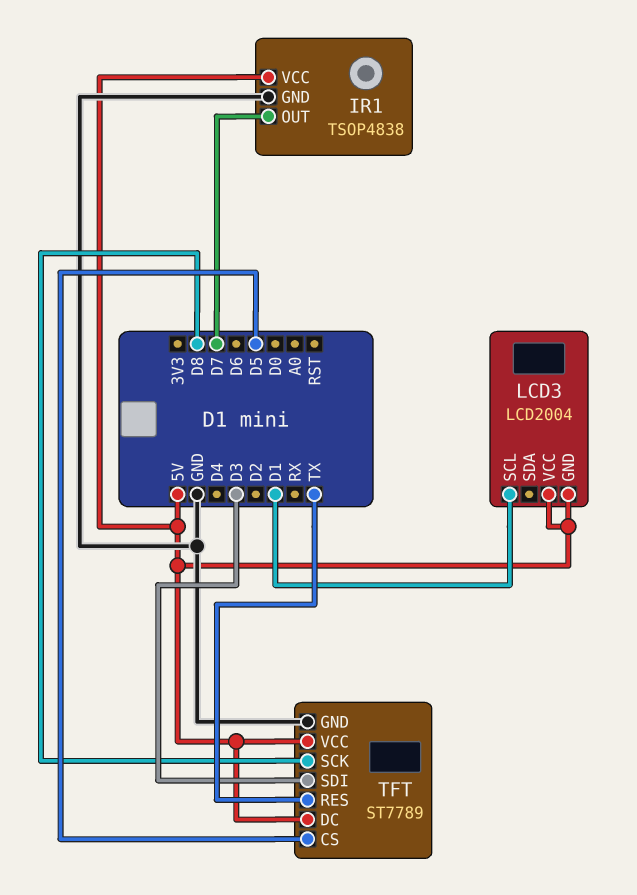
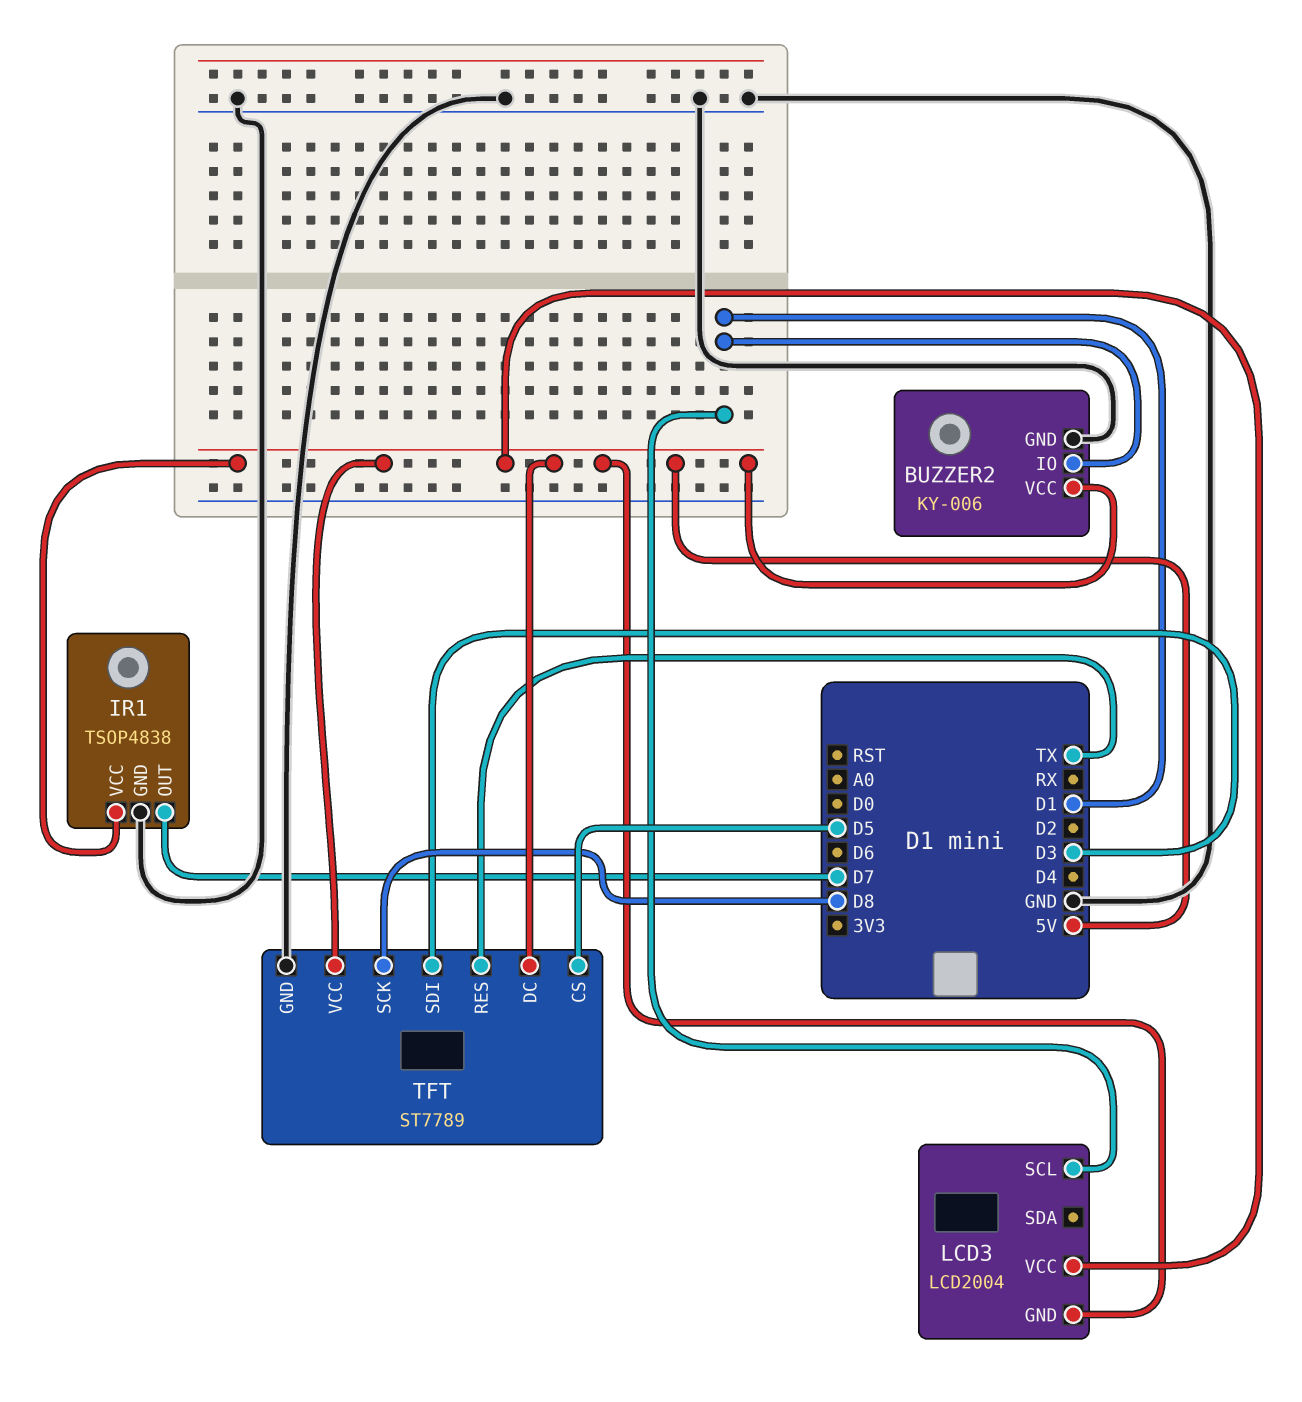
BUZZER2: none -> KY-006
BUZZER2 pin GND: none -> GND
BUZZER2 pin IO: none -> D1
BUZZER2 pin VCC: none -> 5V

